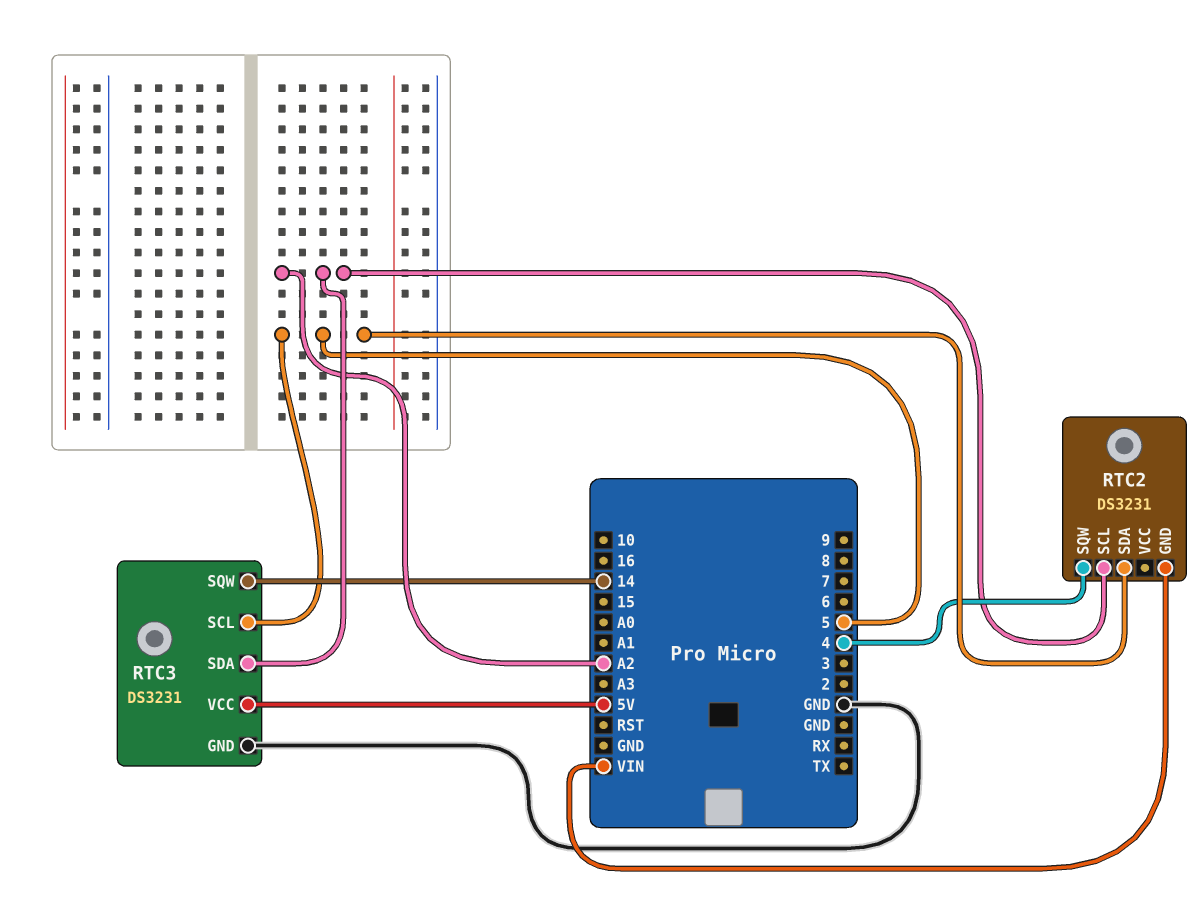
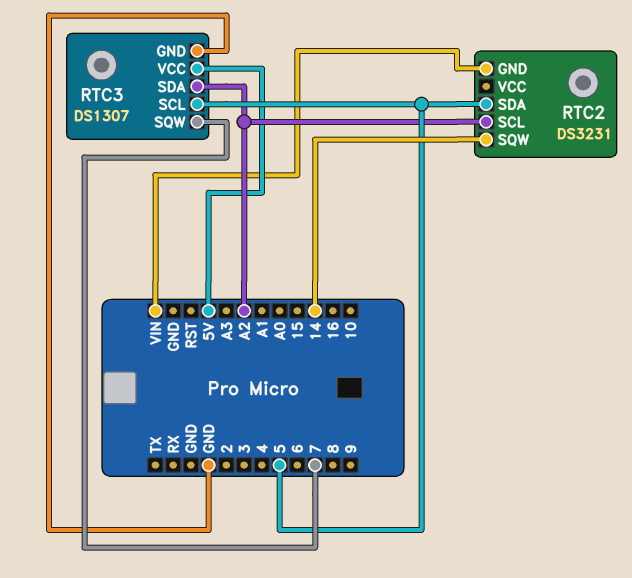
RTC2 pin SQW: 4 -> 14
RTC3: DS3231 -> DS1307
RTC3 pin SQW: 14 -> 7

